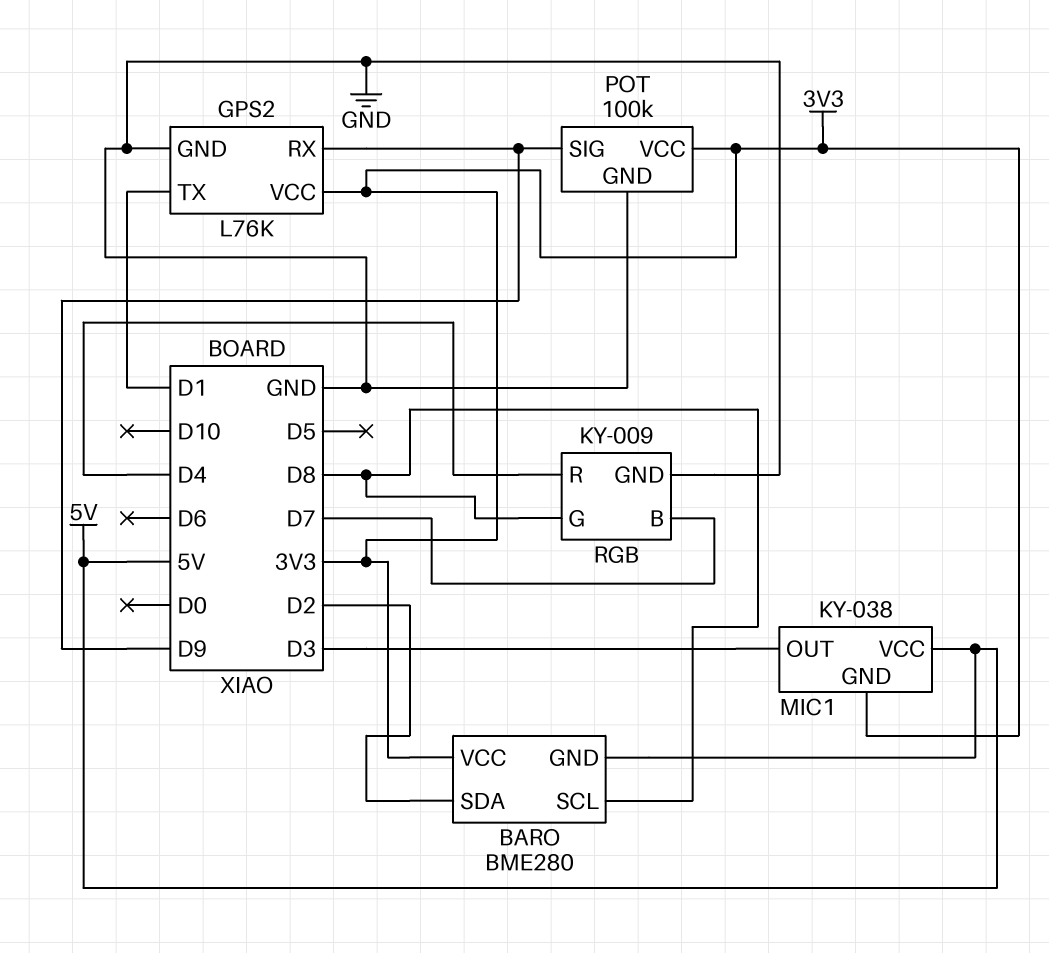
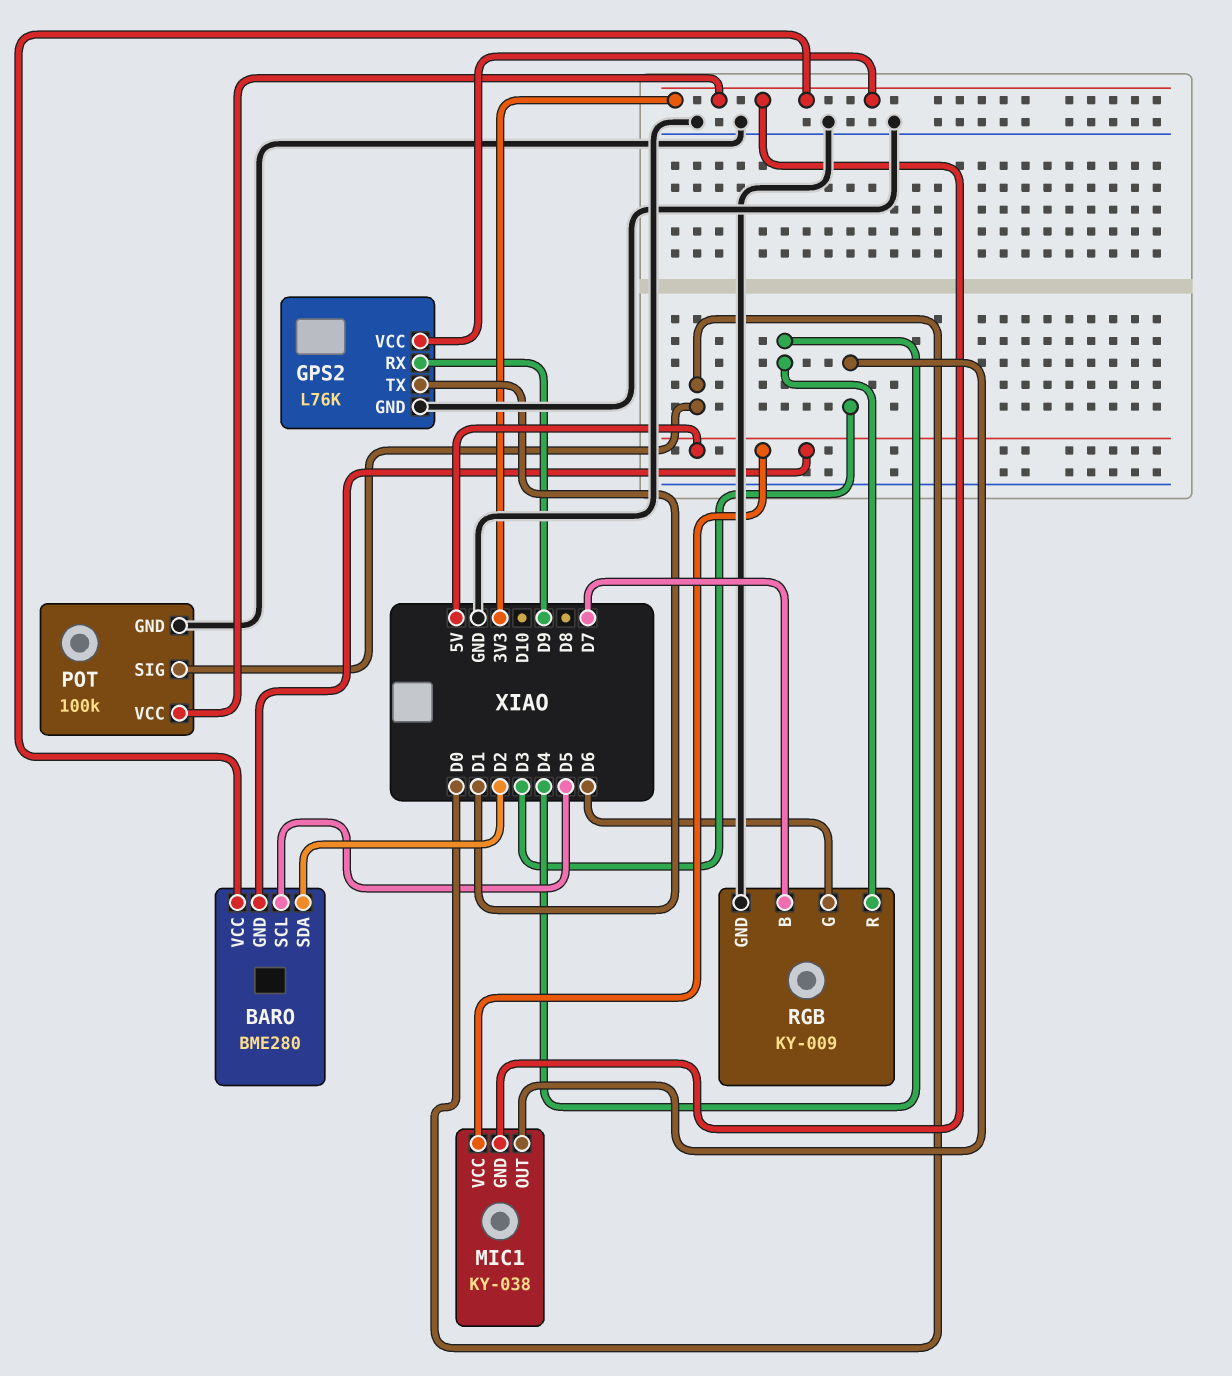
BARO pin SCL: D8 -> D5
POT pin SIG: D9 -> D0
RGB pin G: D8 -> D6

